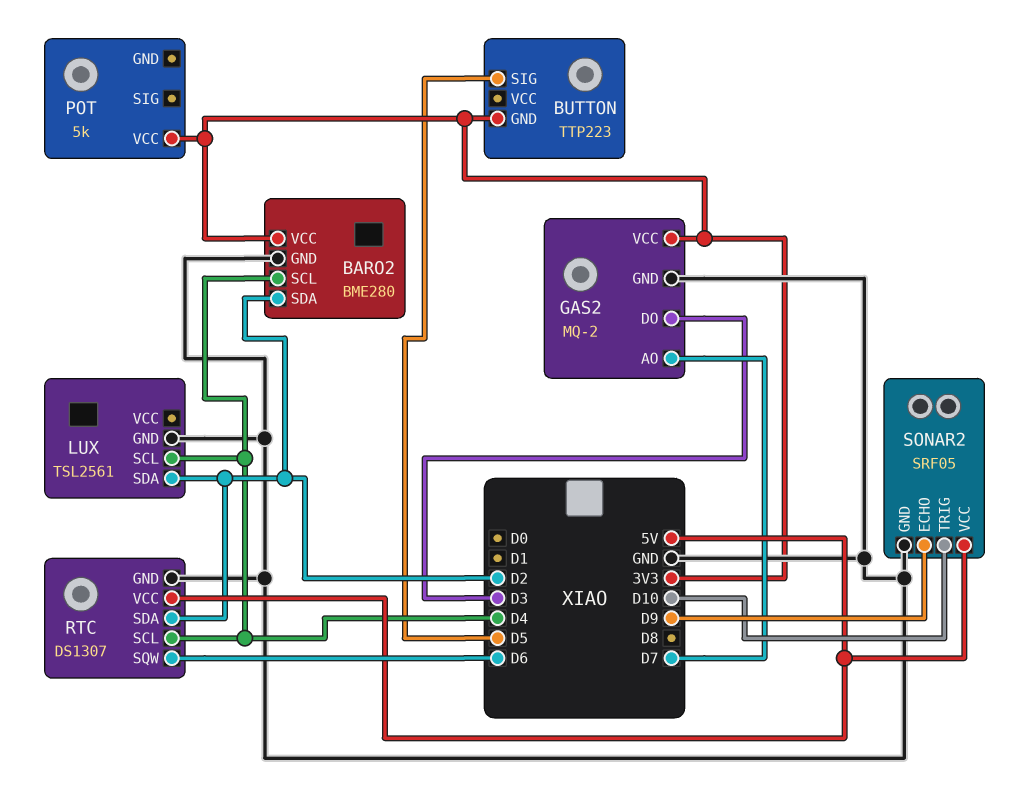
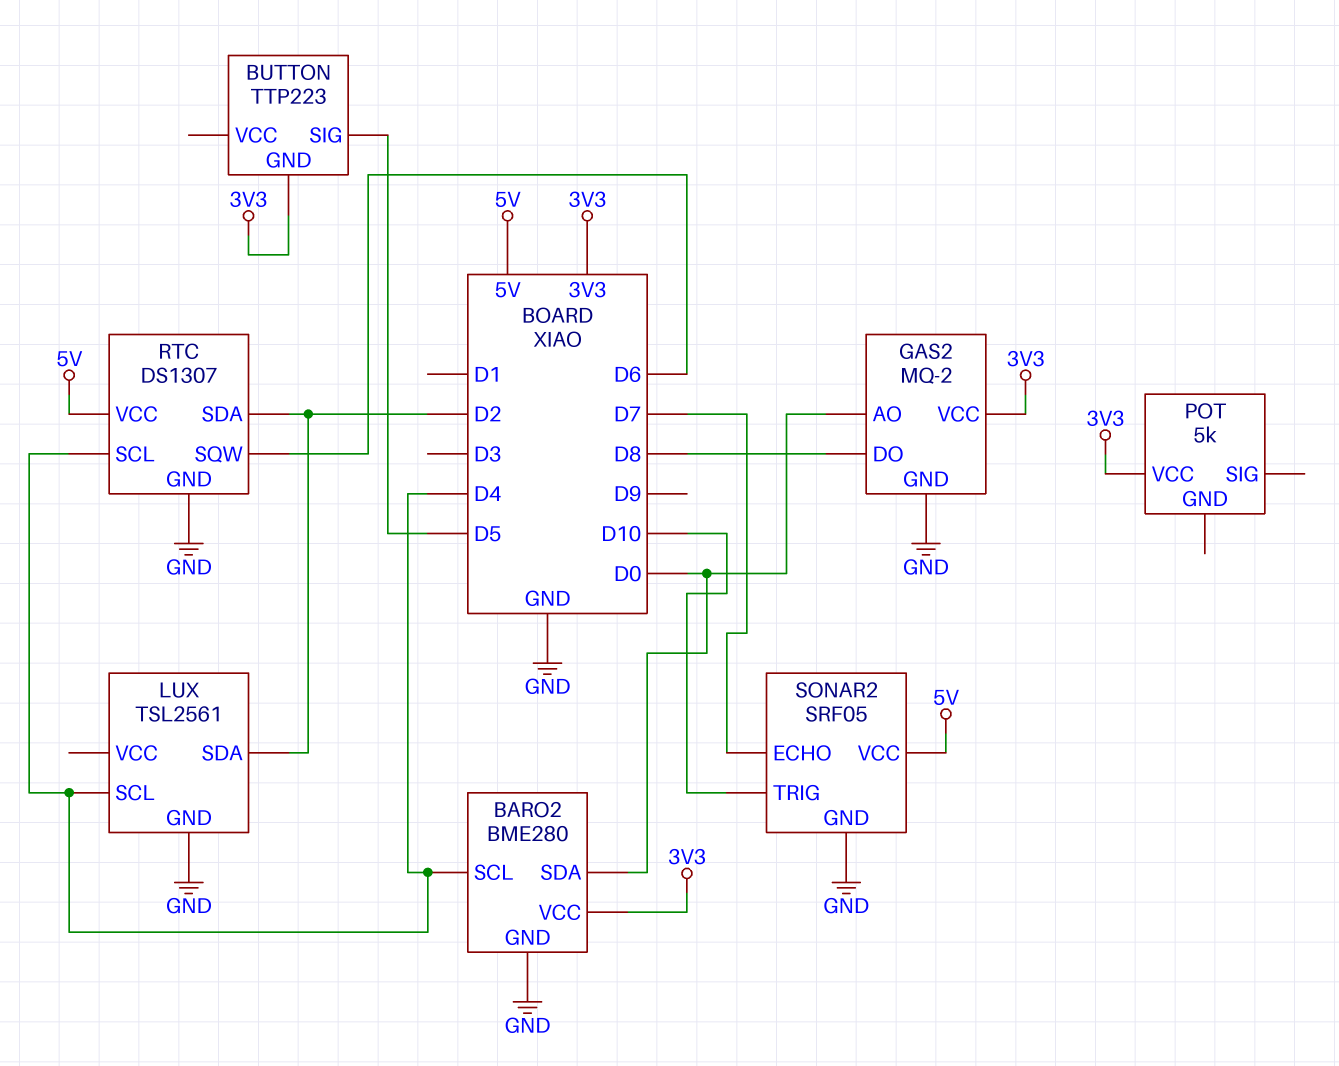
BARO2 pin SDA: D2 -> D0
GAS2 pin AO: D7 -> D0
GAS2 pin DO: D3 -> D8
SONAR2 pin ECHO: D9 -> D7

